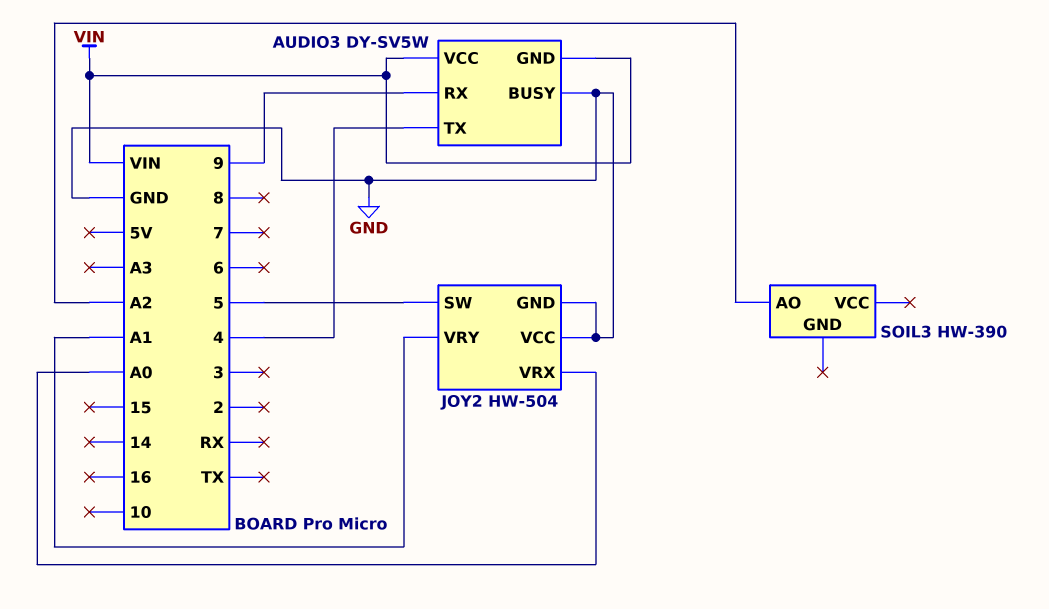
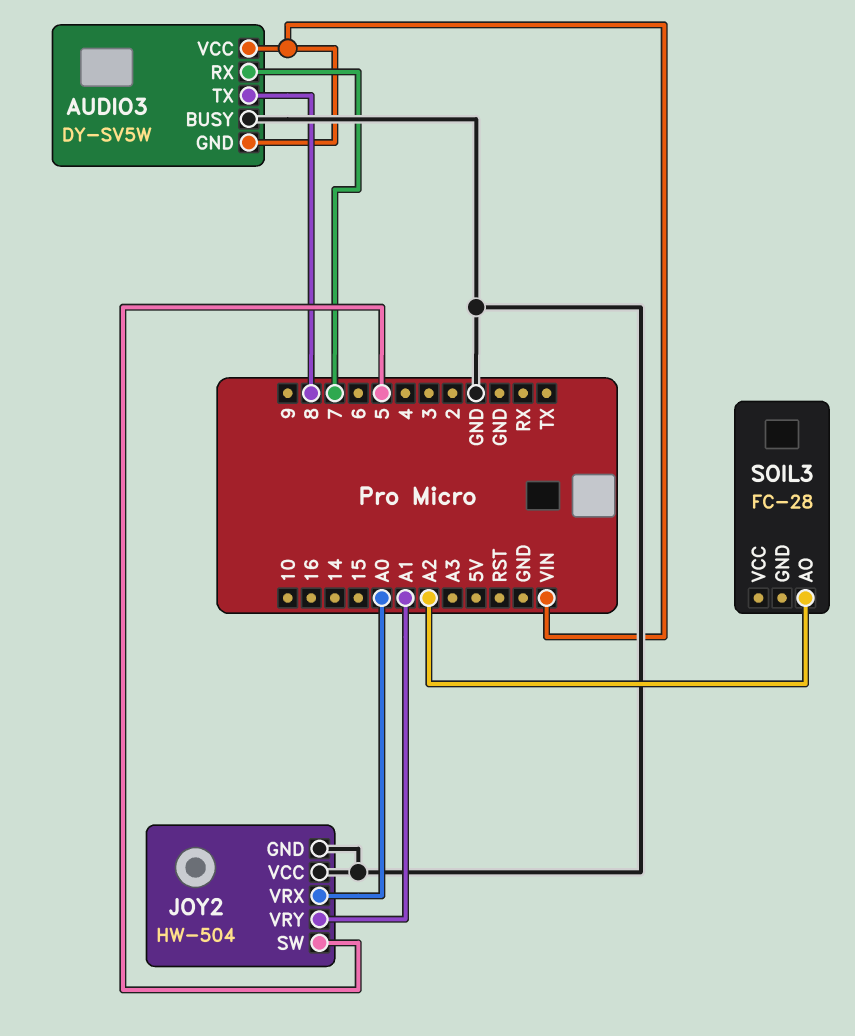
AUDIO3 pin RX: 9 -> 7
AUDIO3 pin TX: 4 -> 8
SOIL3: HW-390 -> FC-28

